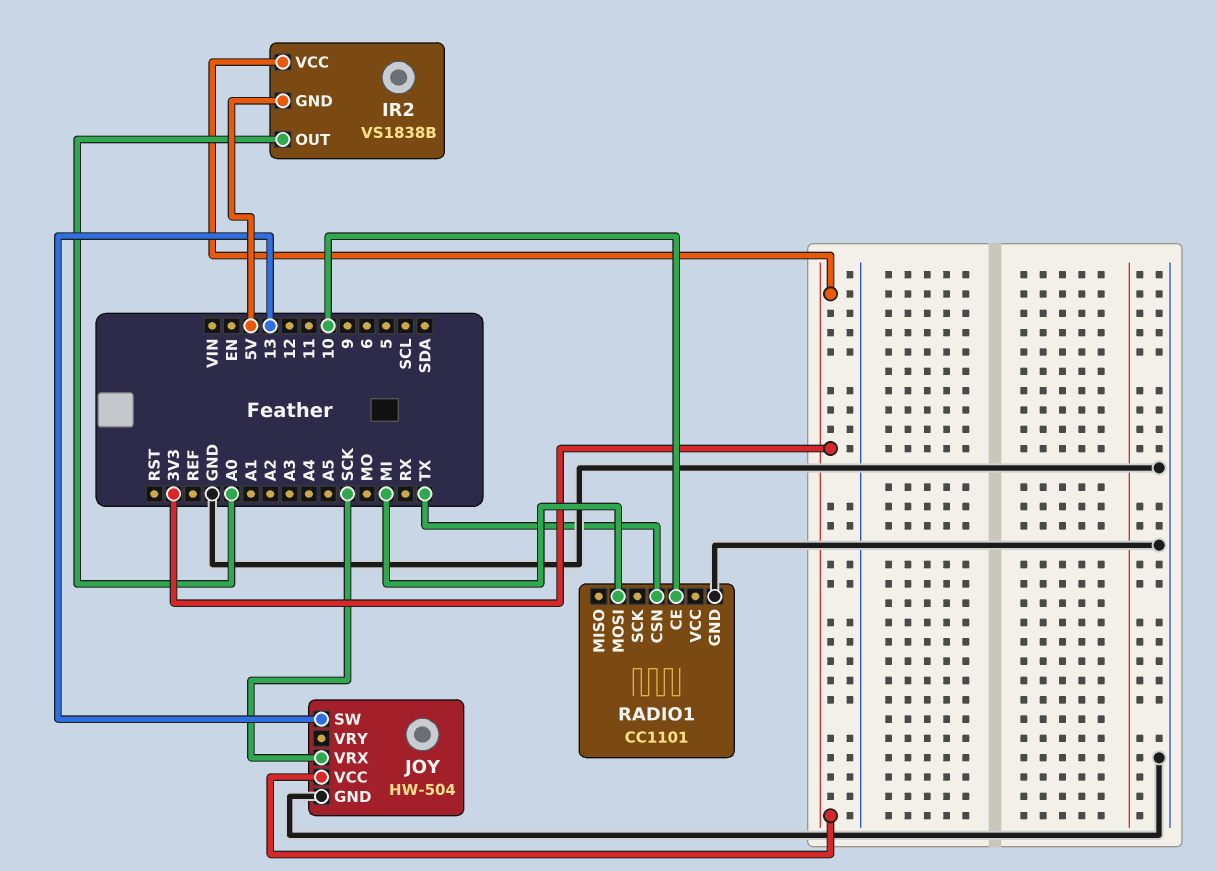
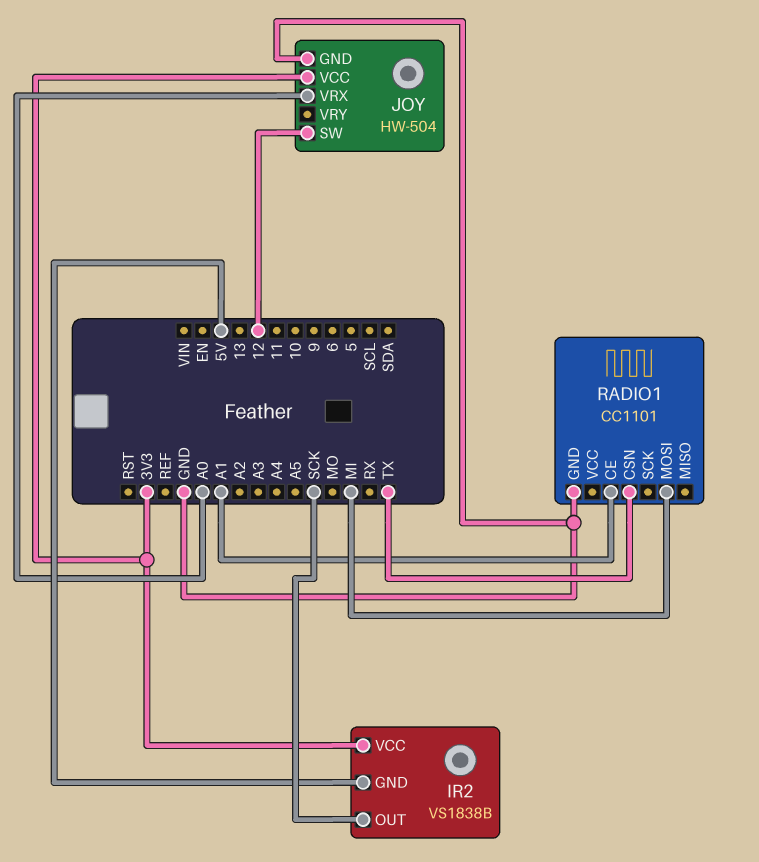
IR2 pin OUT: A0 -> SCK
JOY pin SW: 13 -> 12
JOY pin VRX: SCK -> A0
RADIO1 pin CE: 10 -> A1

